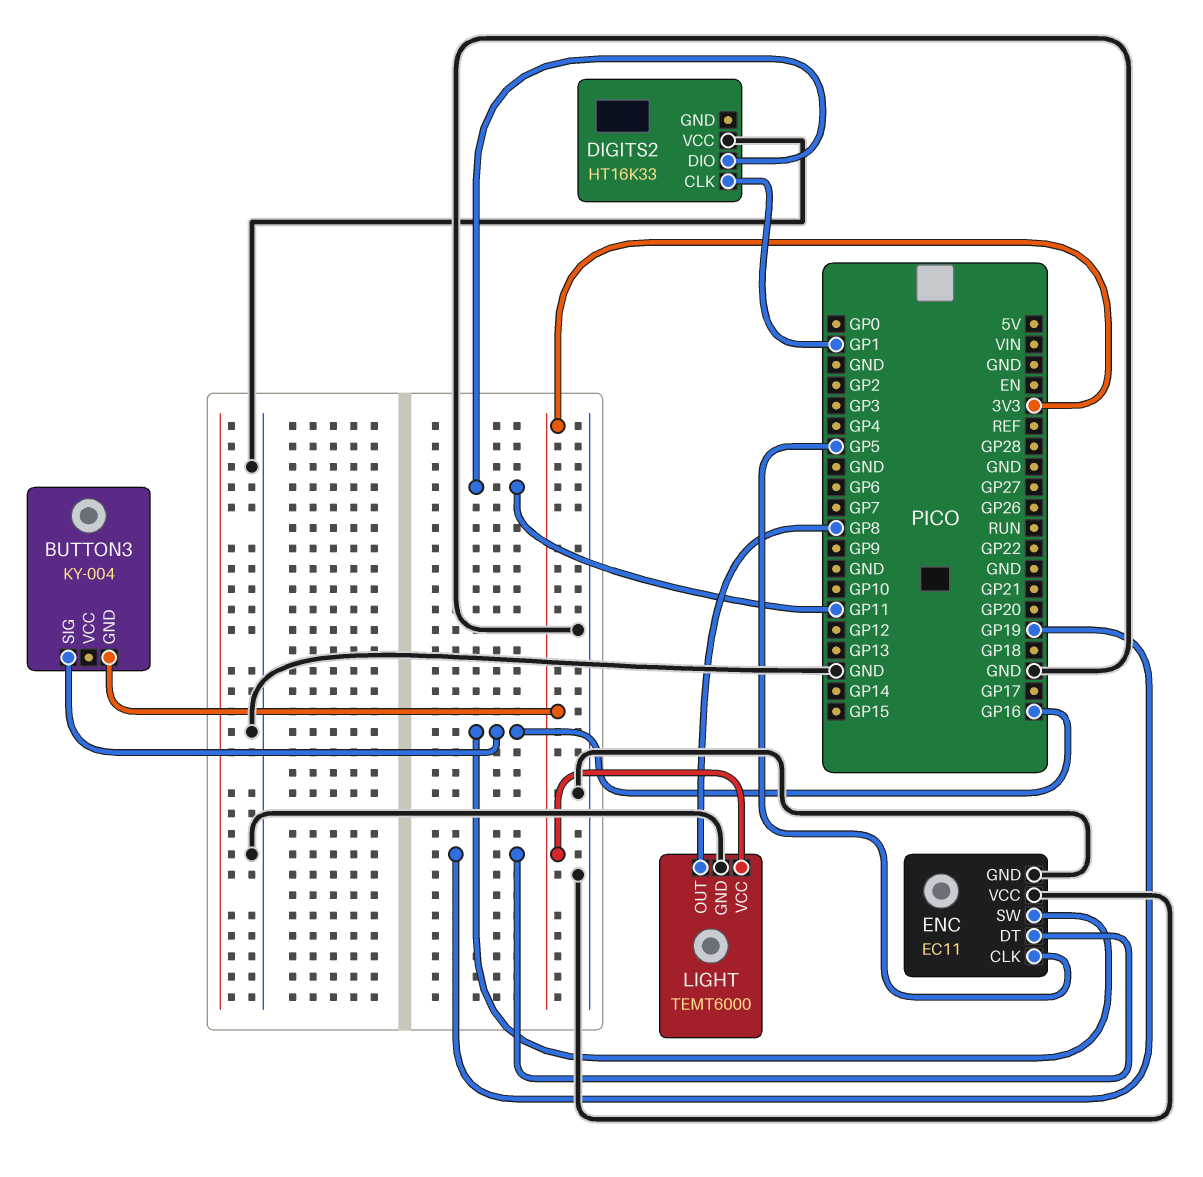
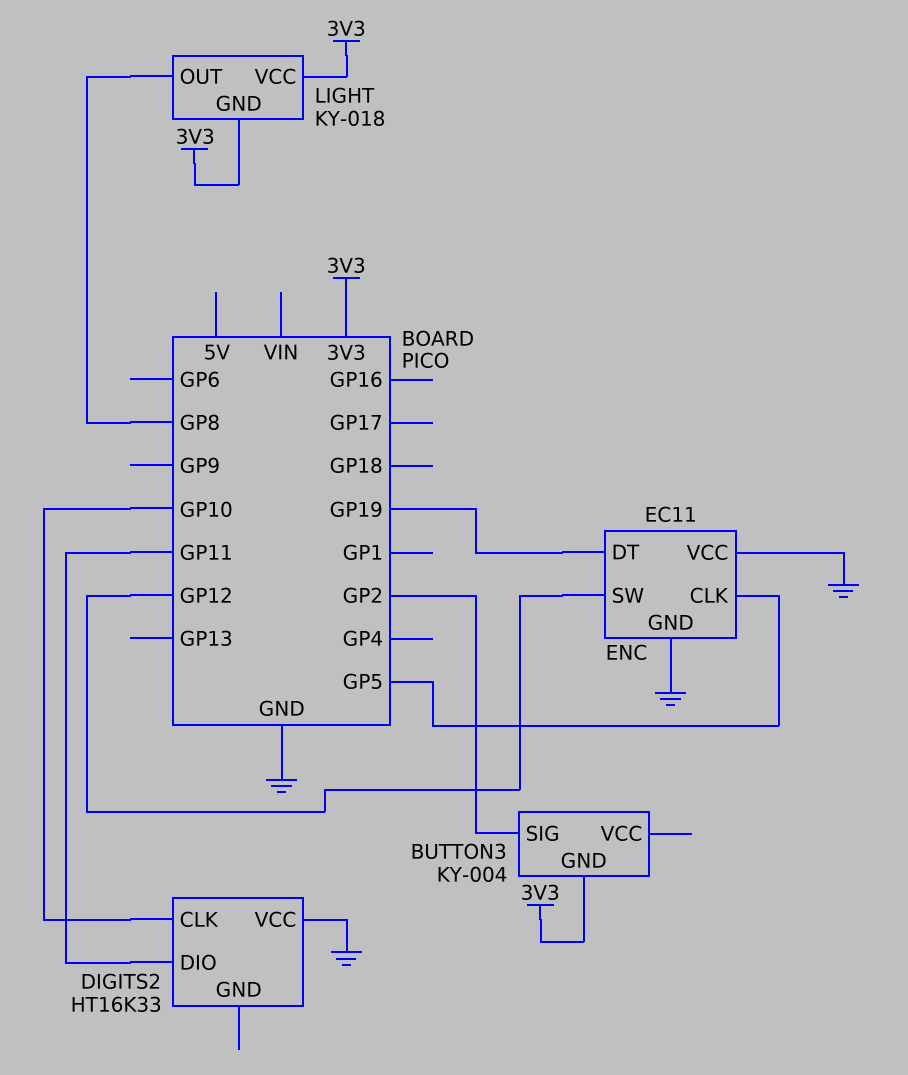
BUTTON3 pin SIG: GP16 -> GP2
DIGITS2 pin CLK: GP1 -> GP10
ENC pin SW: GP16 -> GP12
LIGHT: TEMT6000 -> KY-018
LIGHT pin GND: GND -> 3V3

